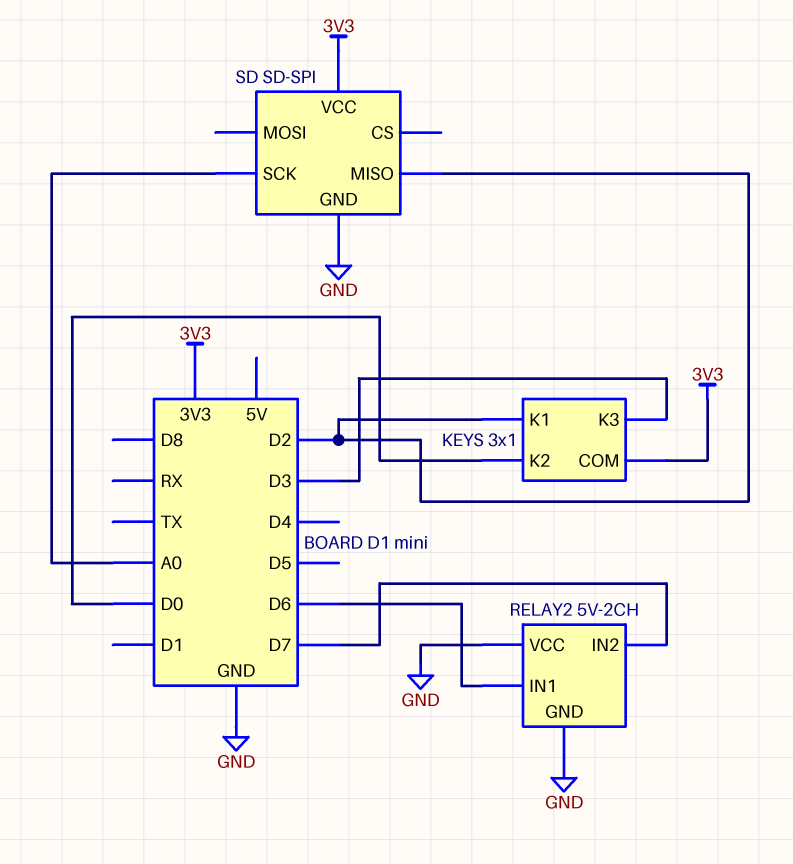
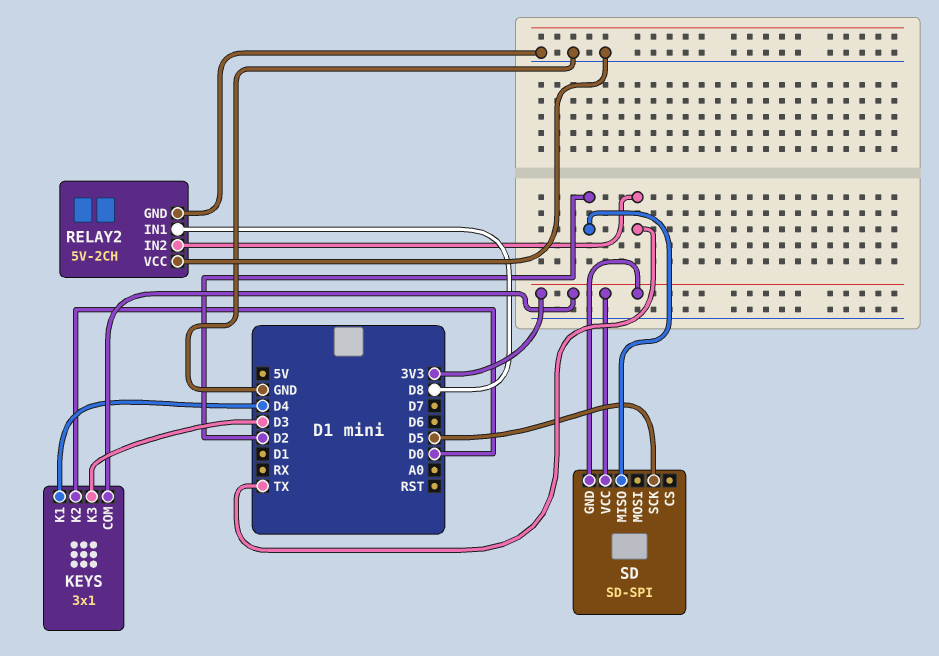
KEYS pin K1: D2 -> D4
RELAY2 pin IN1: D6 -> D8
RELAY2 pin IN2: D7 -> TX
SD pin GND: GND -> 3V3
SD pin SCK: A0 -> D5

